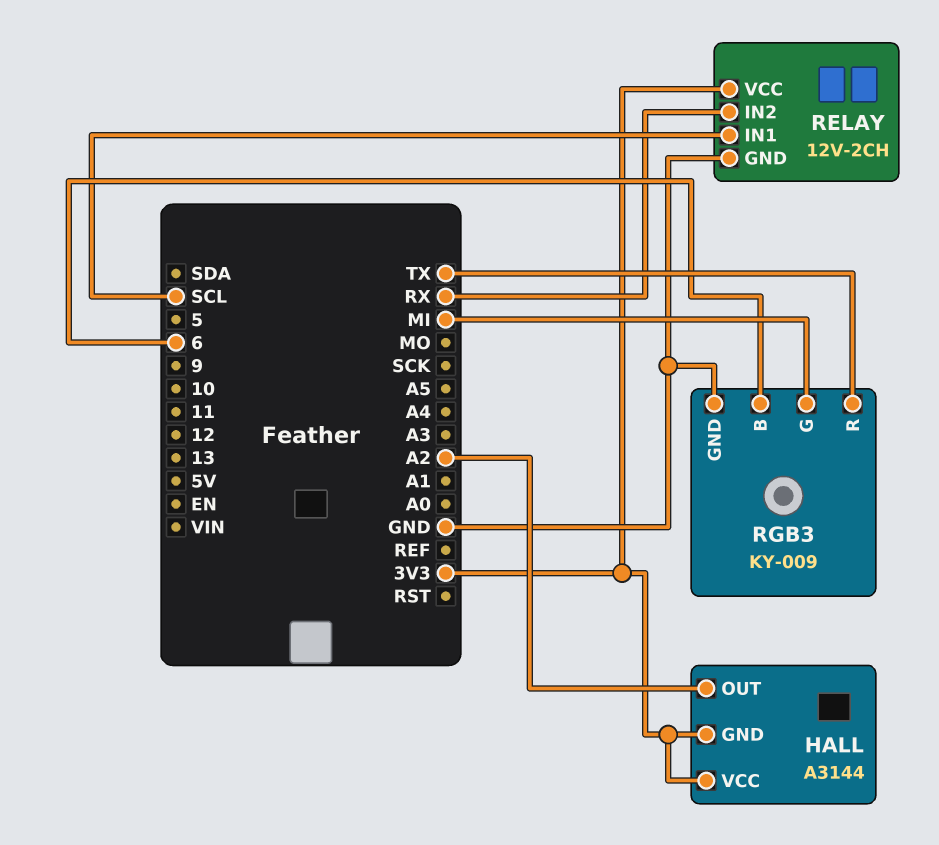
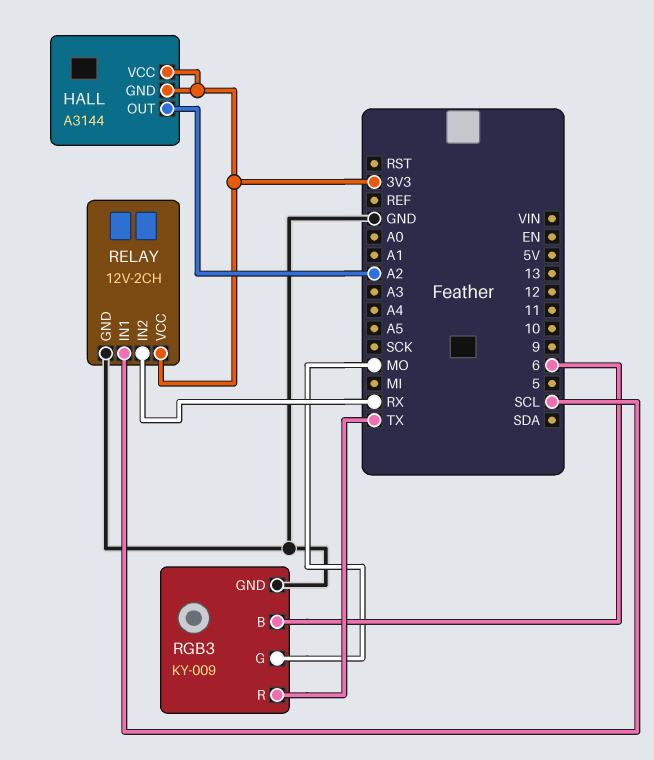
RGB3 pin G: MI -> MO

